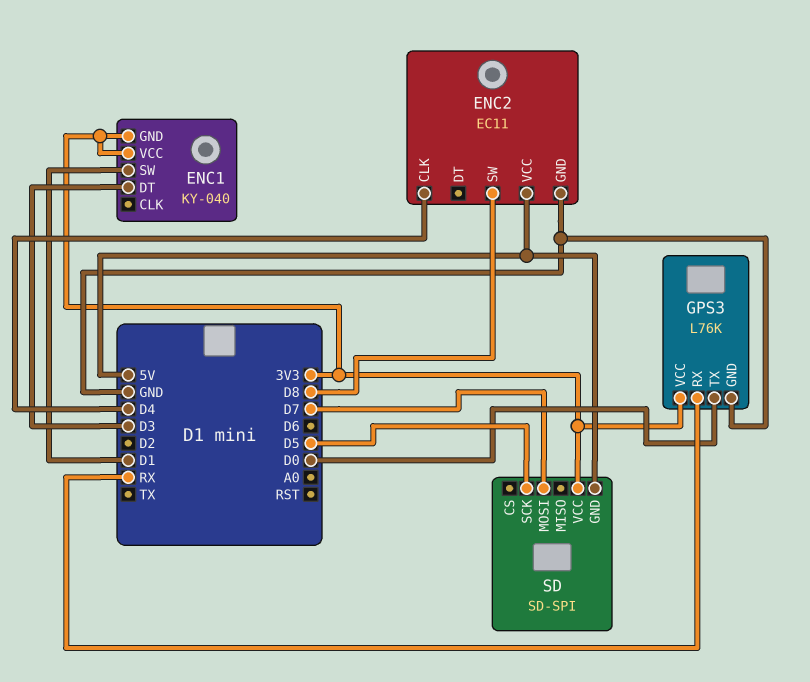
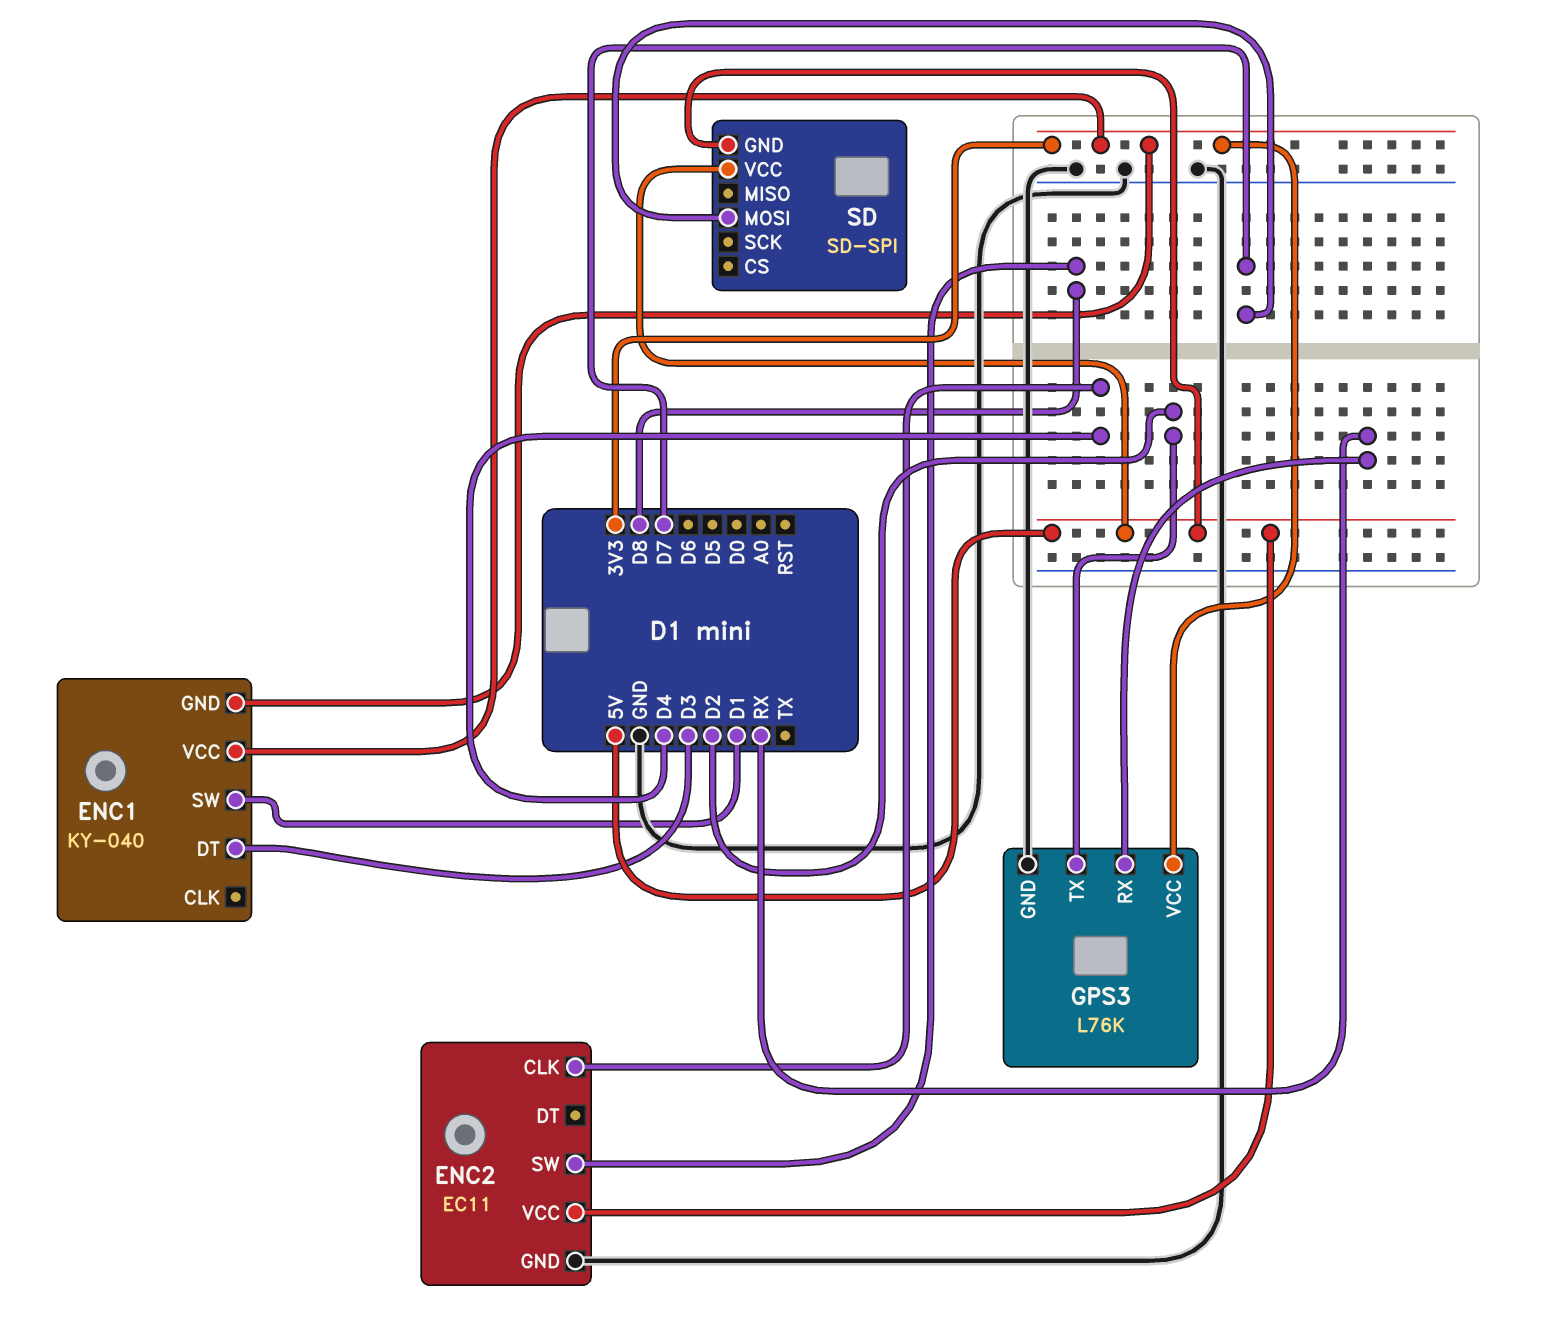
GPS3 pin TX: D0 -> D2
SD pin SCK: D5 -> none
SD pin VCC: 3V3 -> 5V

